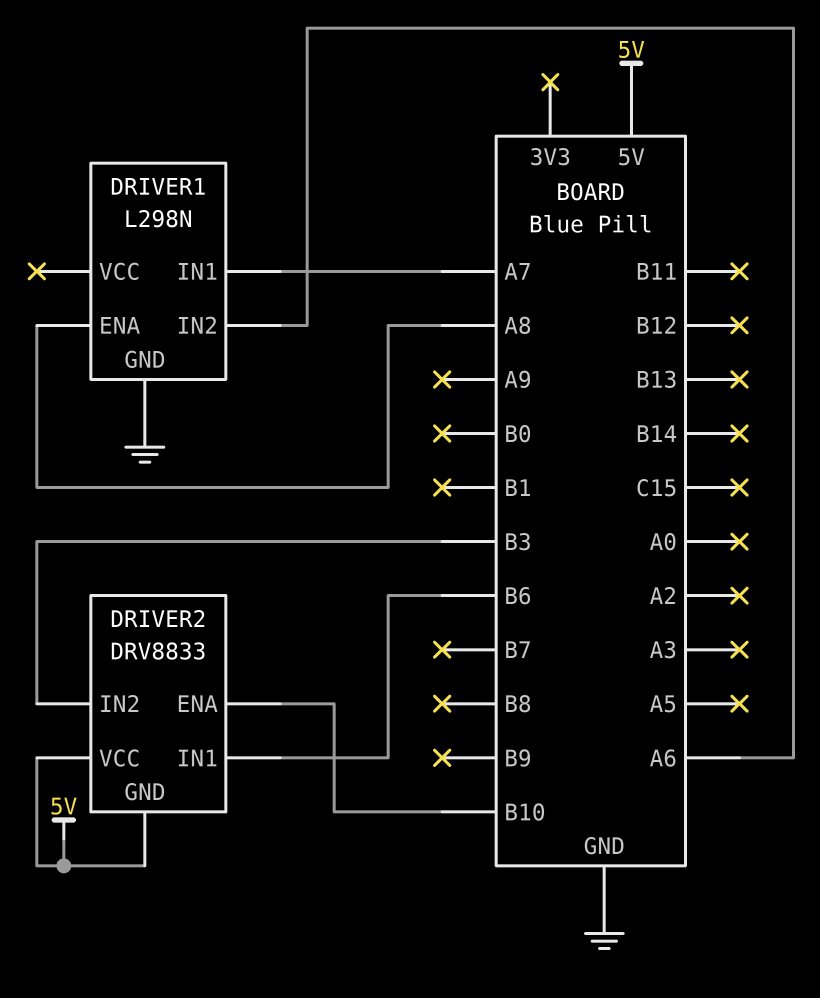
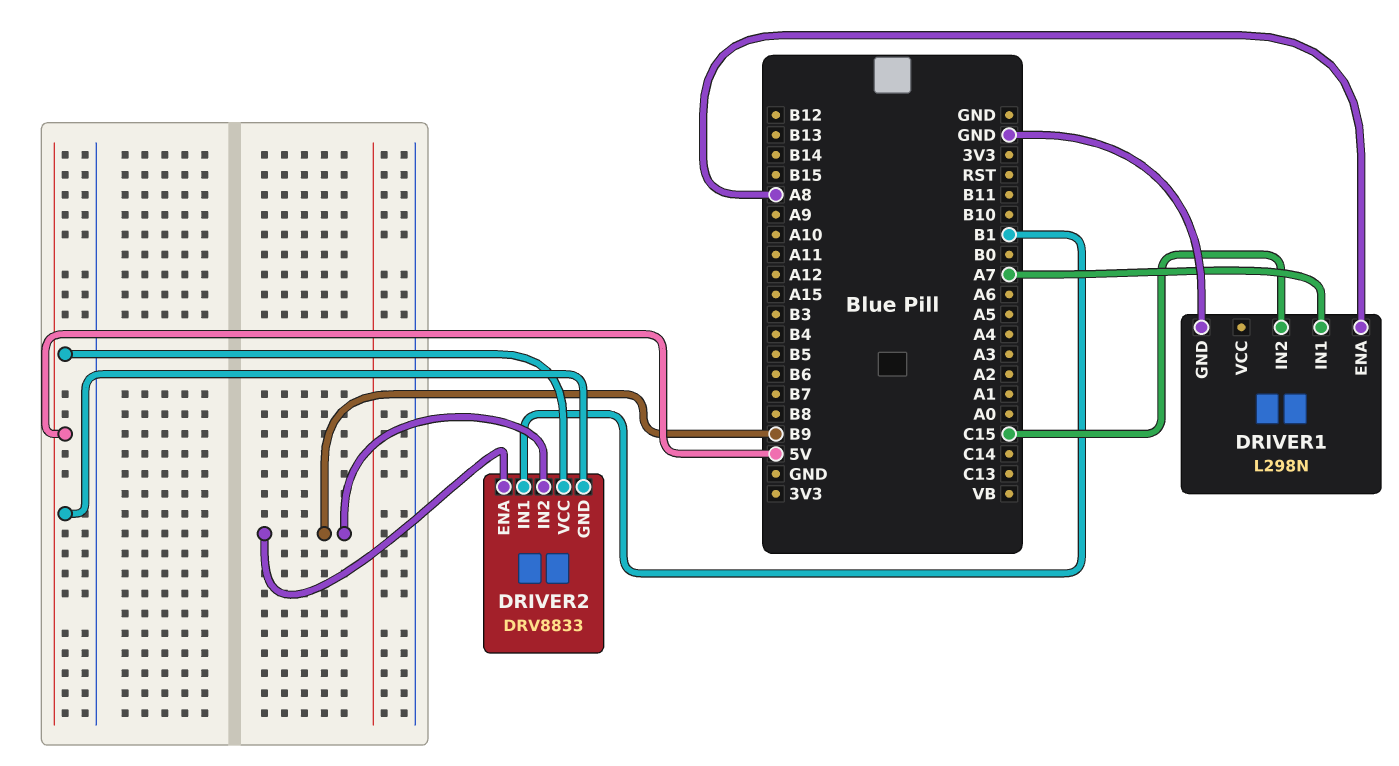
DRIVER1 pin IN2: A6 -> C15
DRIVER2 pin ENA: B10 -> B9
DRIVER2 pin IN1: B6 -> B1
DRIVER2 pin IN2: B3 -> B9

